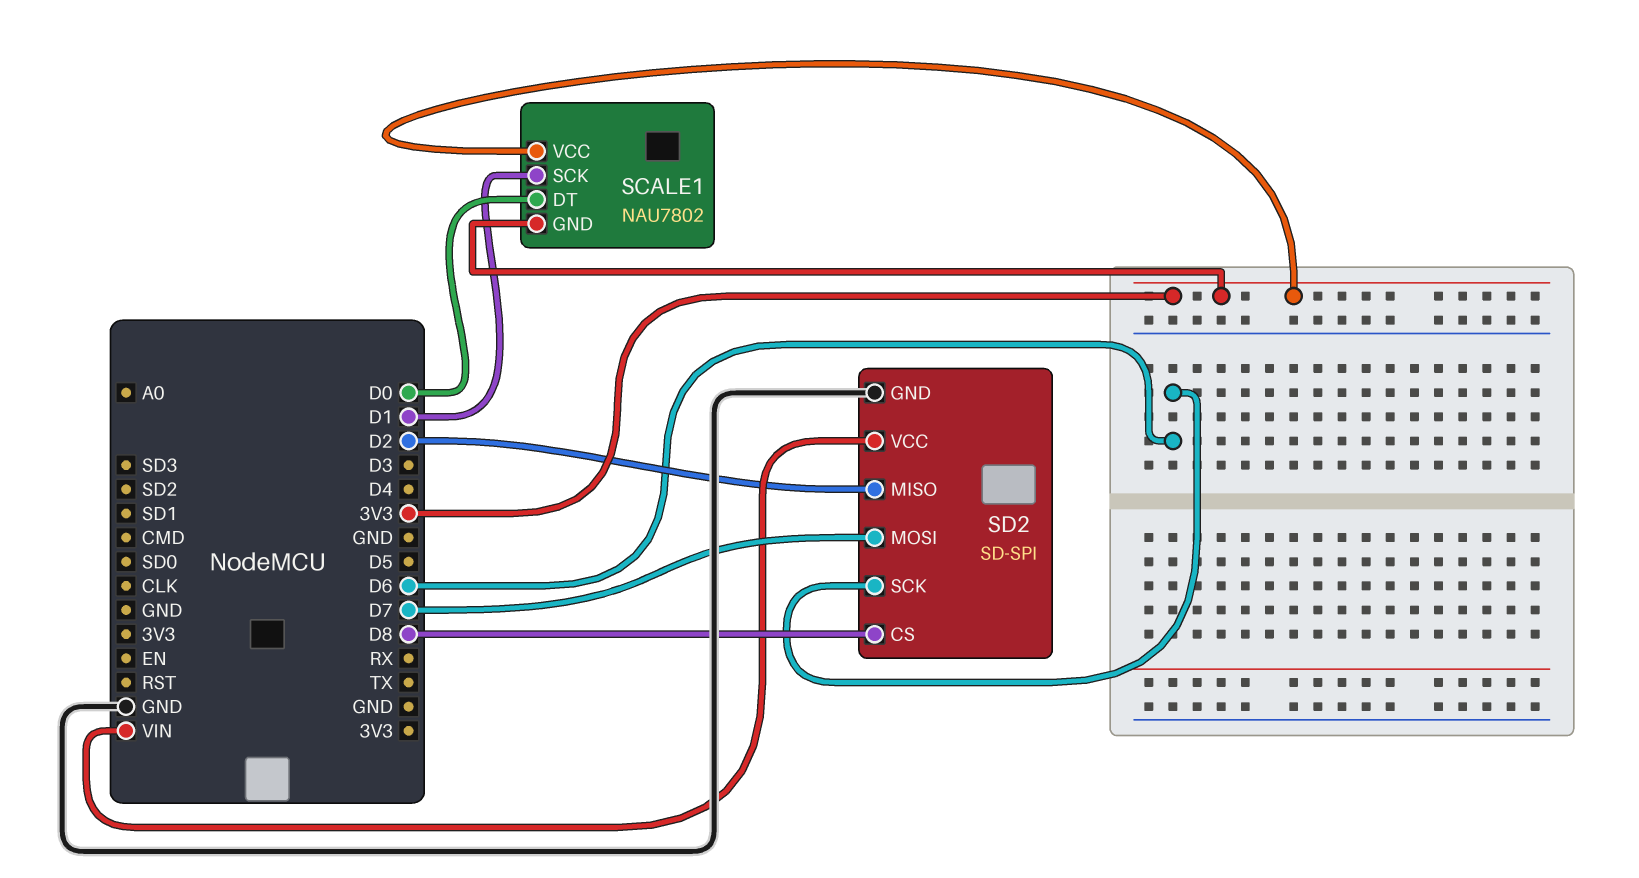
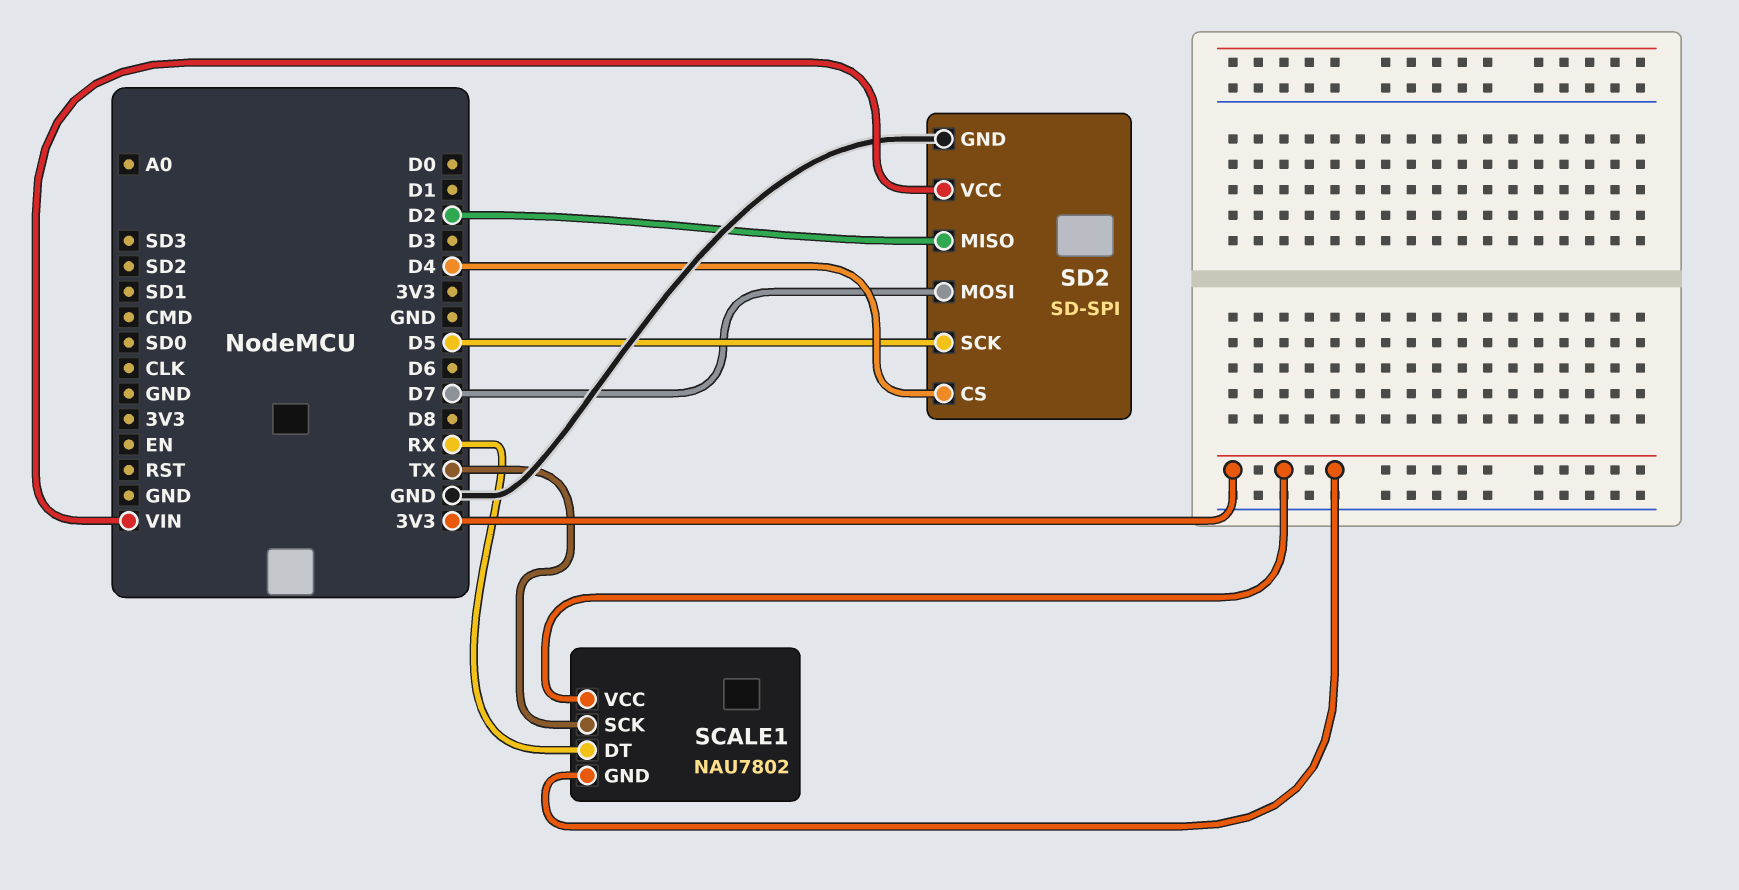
SCALE1 pin DT: D0 -> RX
SCALE1 pin SCK: D1 -> TX
SD2 pin CS: D8 -> D4
SD2 pin SCK: D6 -> D5

